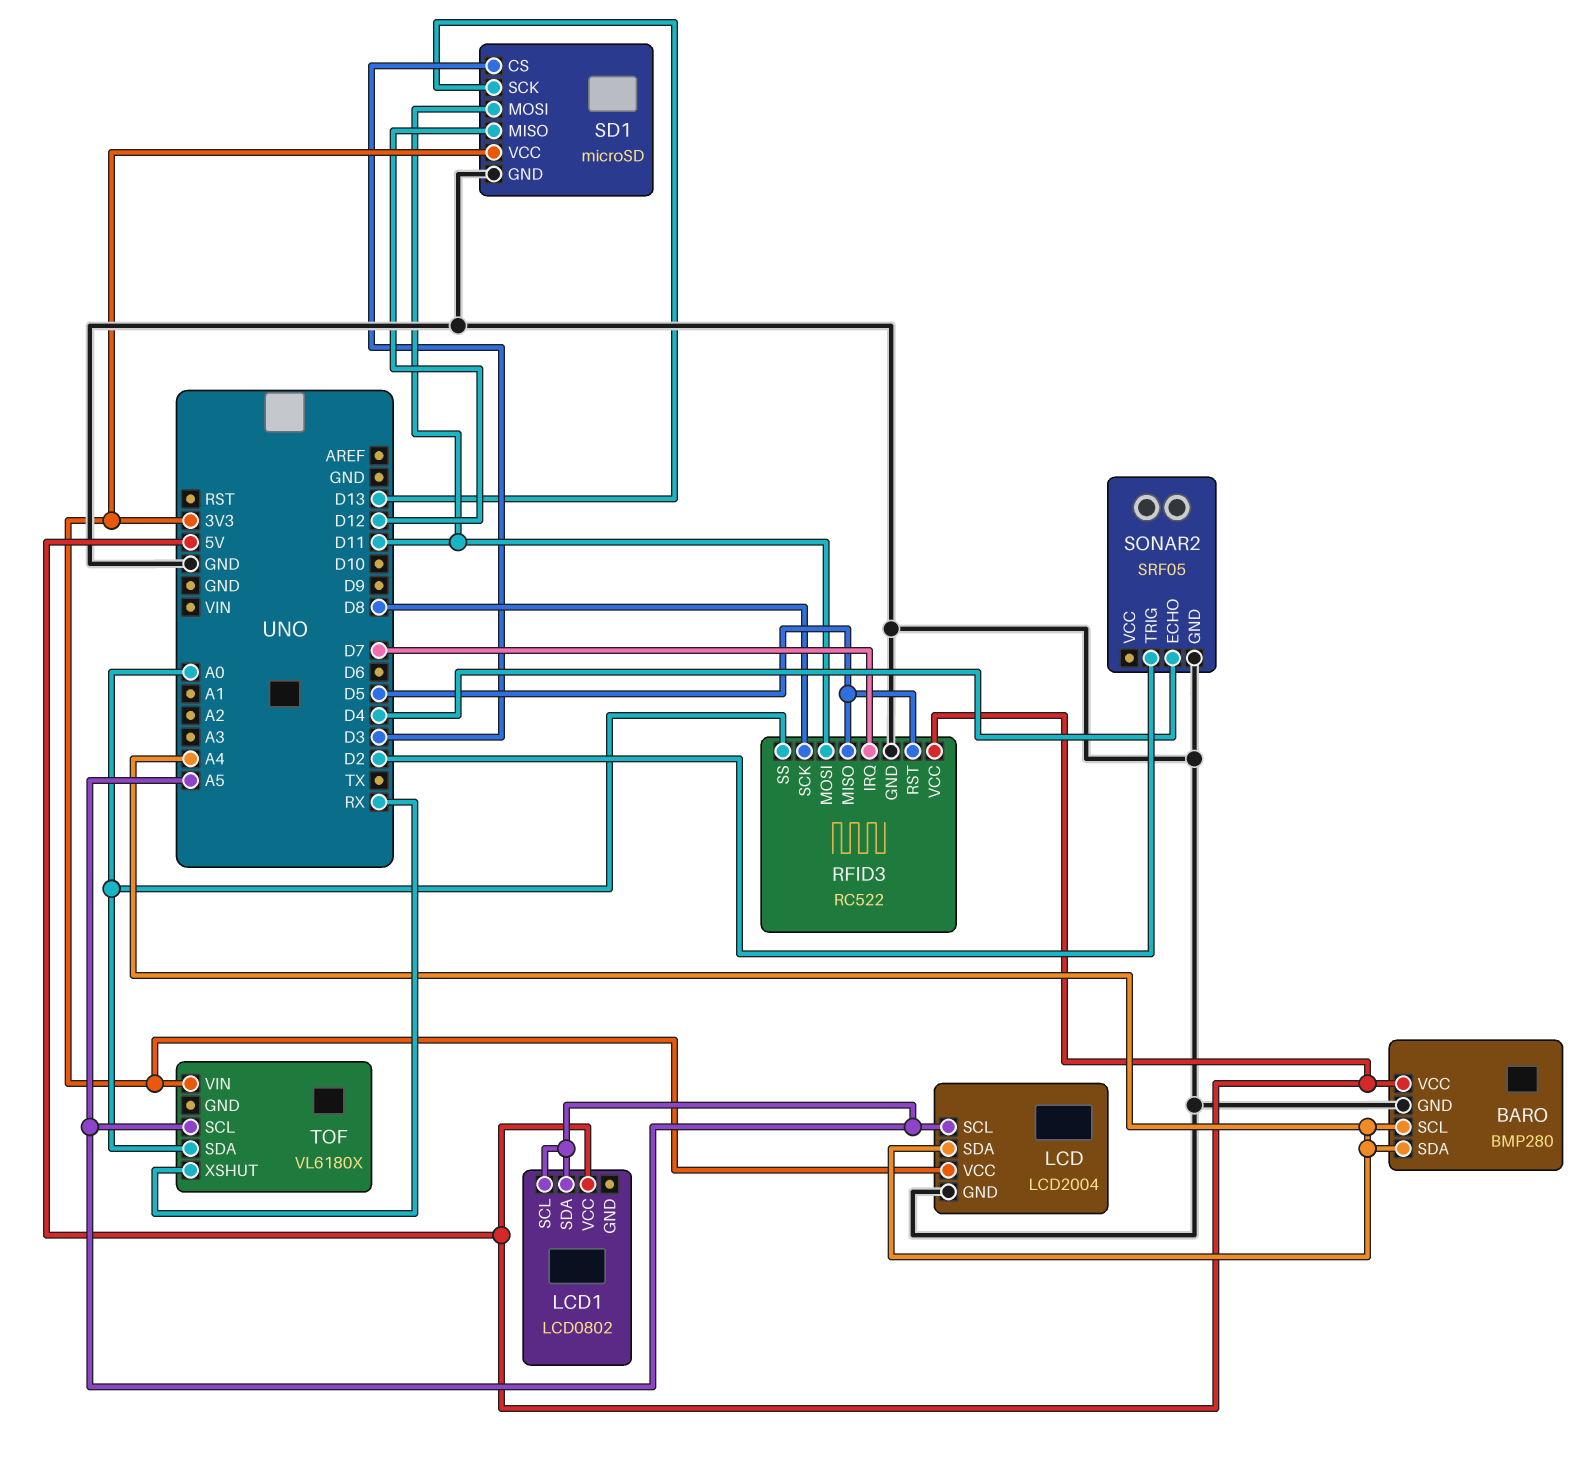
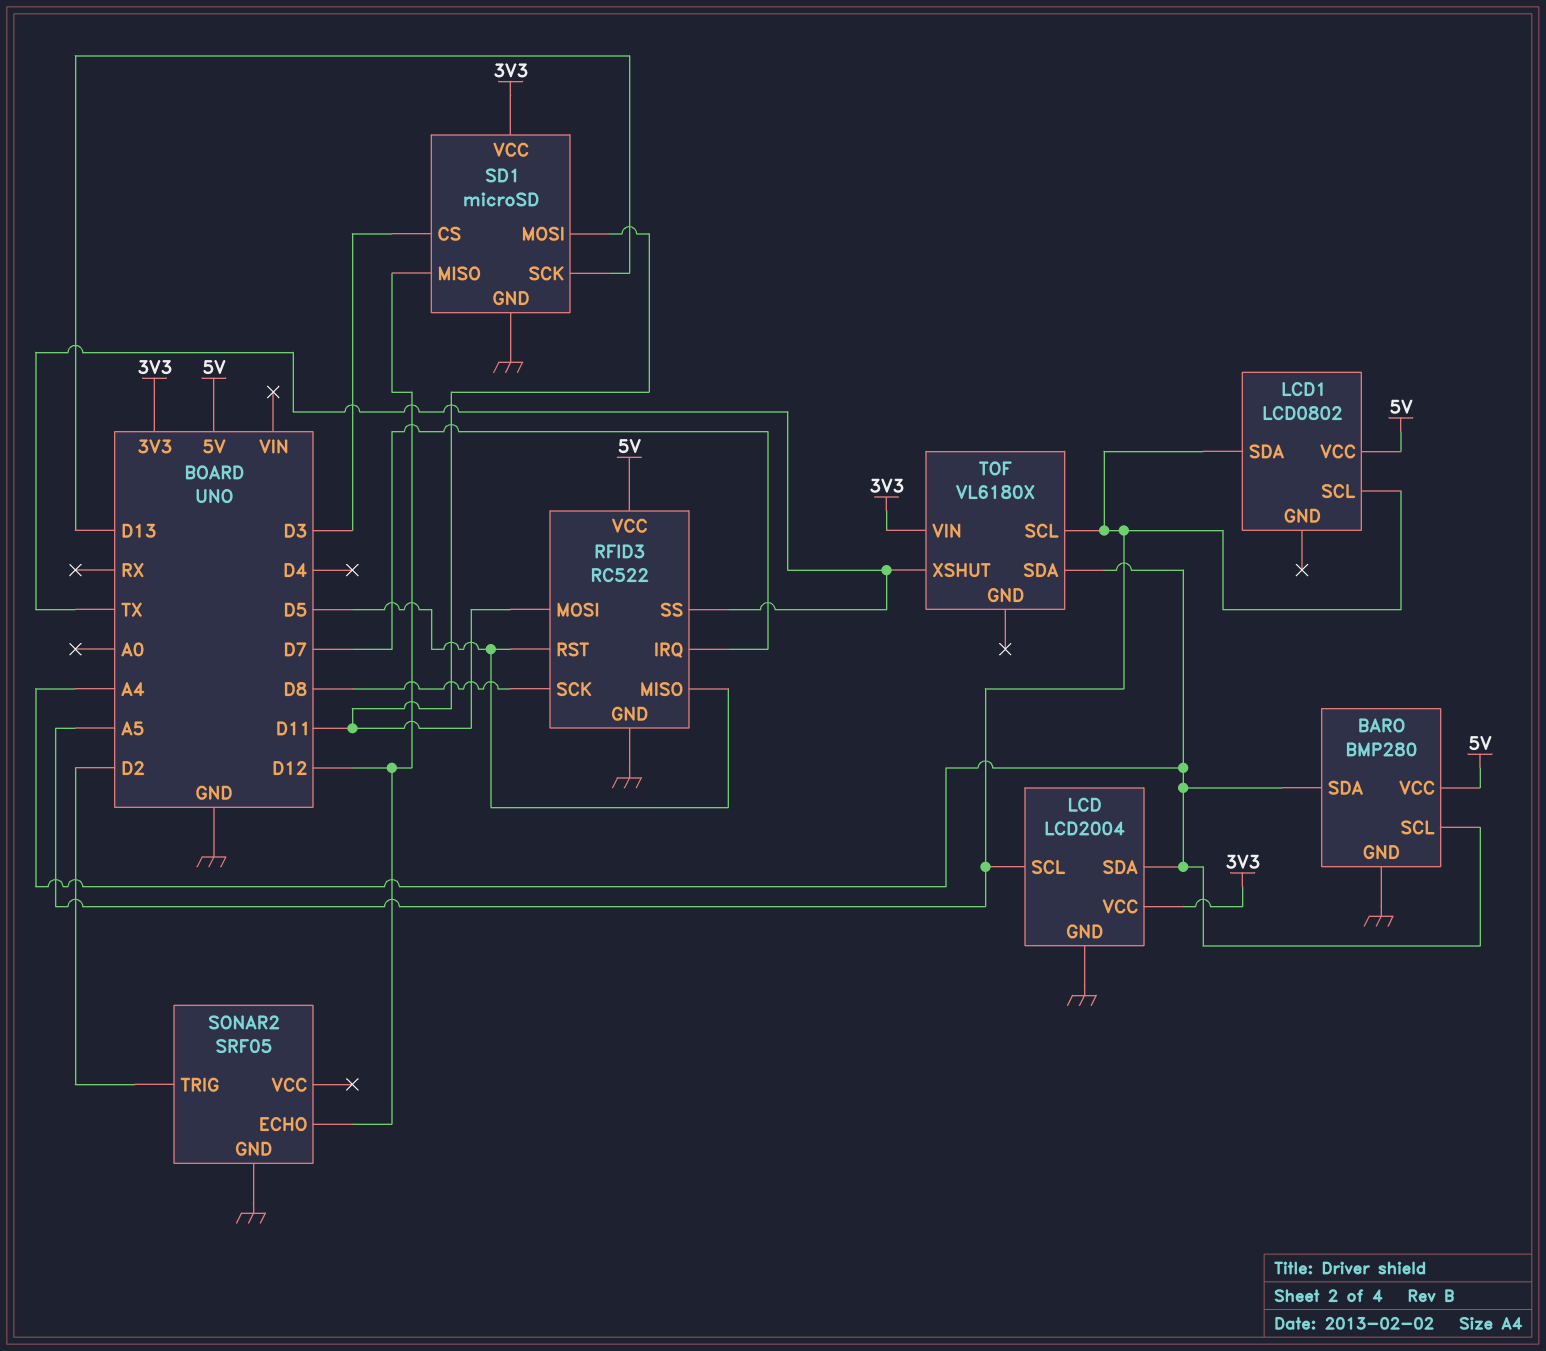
RFID3 pin SS: A0 -> TX
SONAR2 pin ECHO: D4 -> D12
TOF pin SDA: A0 -> A4
TOF pin XSHUT: RX -> TX

